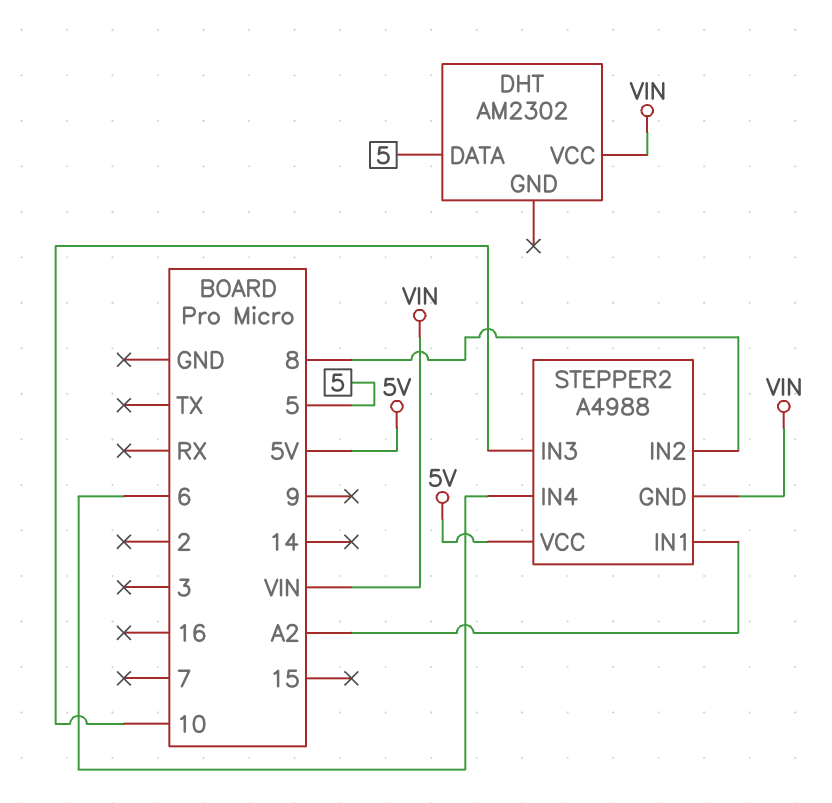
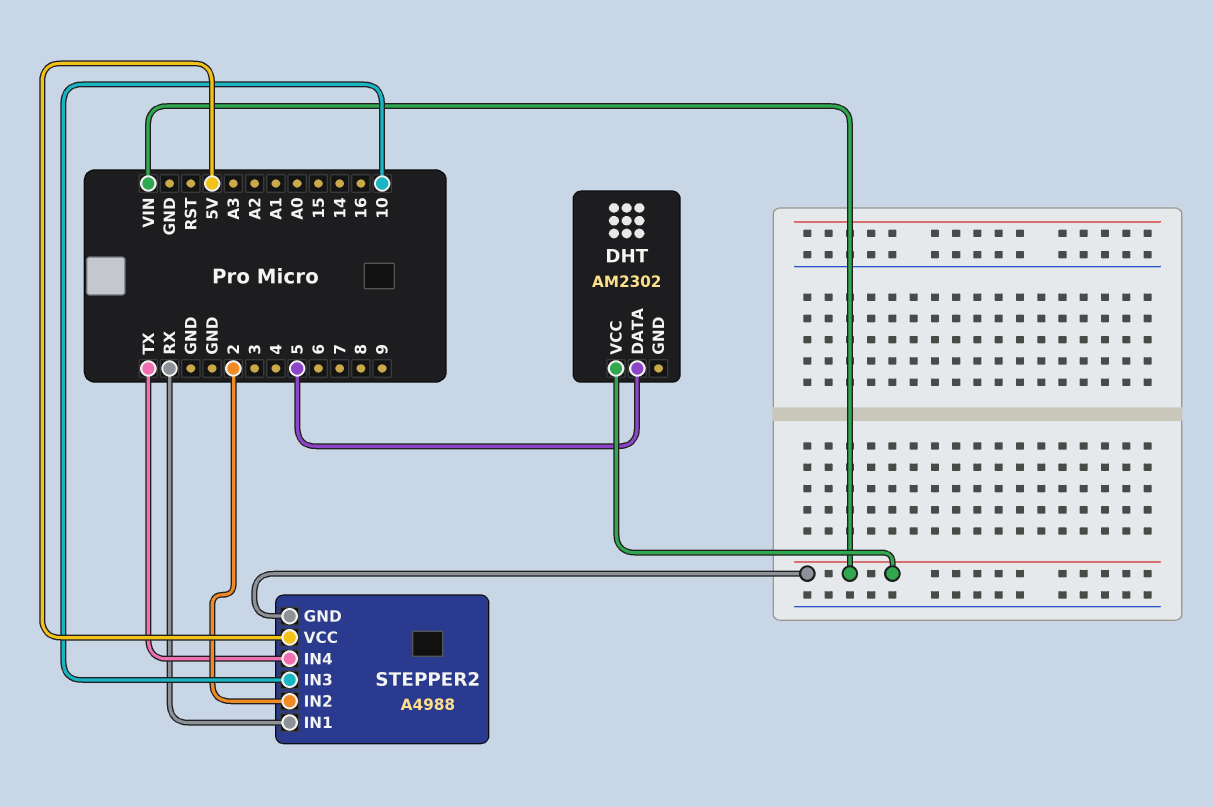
STEPPER2 pin IN1: A2 -> RX
STEPPER2 pin IN2: 8 -> 2
STEPPER2 pin IN4: 6 -> TX

